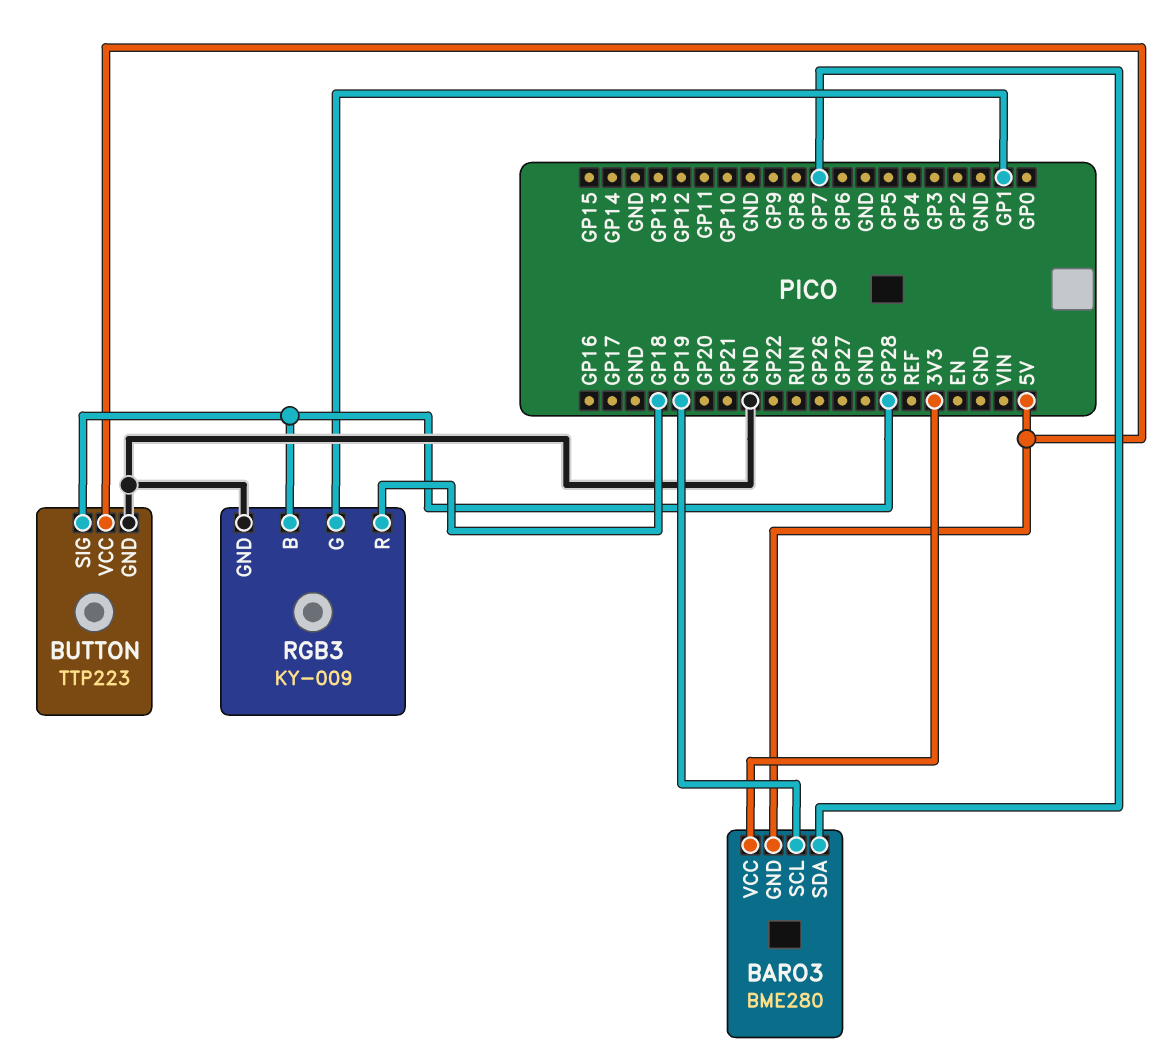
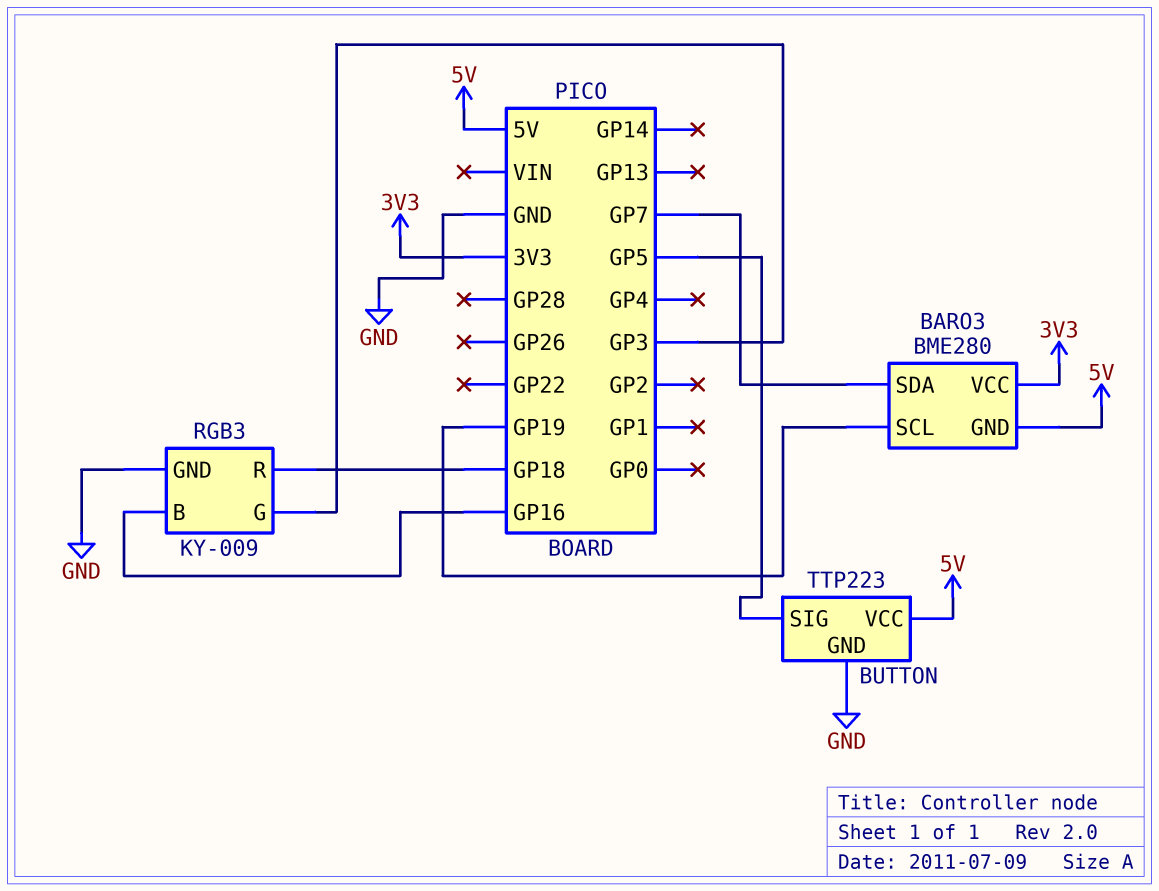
BUTTON pin SIG: GP28 -> GP5
RGB3 pin B: GP28 -> GP16
RGB3 pin G: GP1 -> GP3

